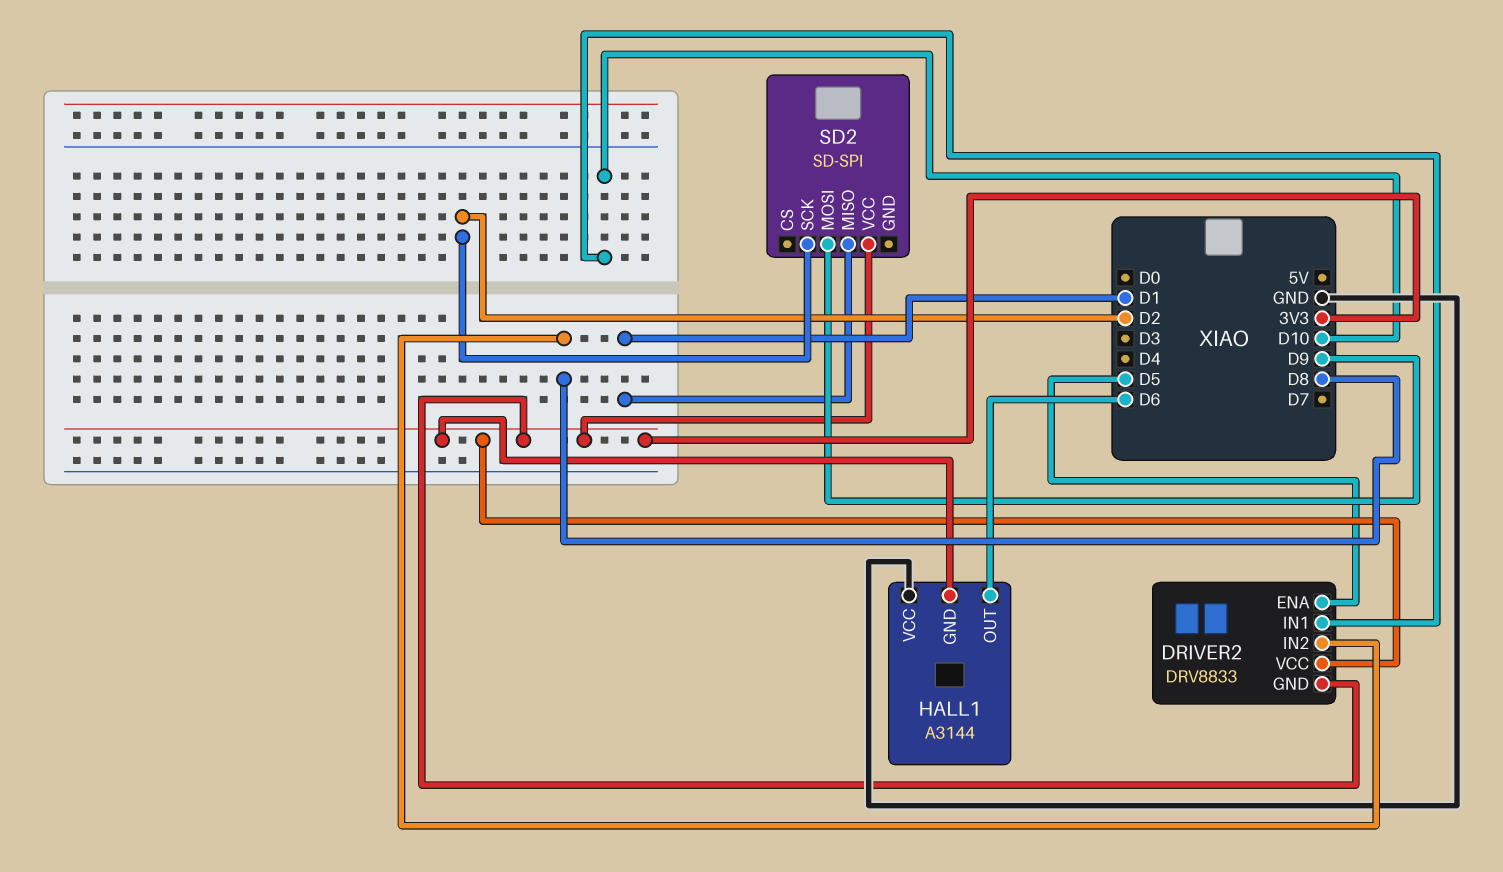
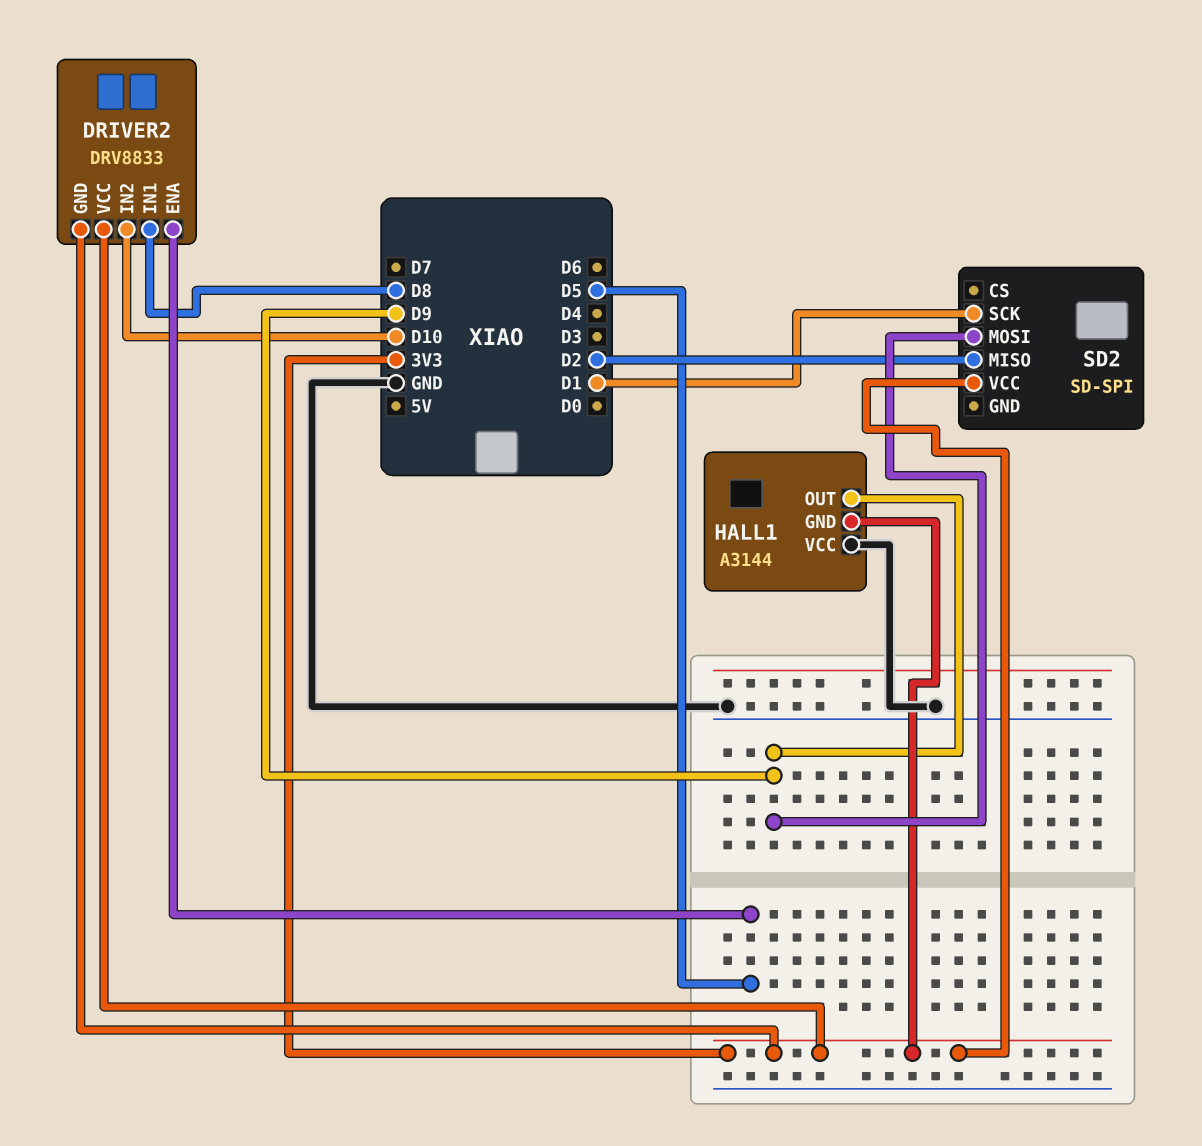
DRIVER2 pin IN1: D10 -> D8
DRIVER2 pin IN2: D8 -> D10
HALL1 pin OUT: D6 -> D9
SD2 pin MISO: D1 -> D2
SD2 pin SCK: D2 -> D1

